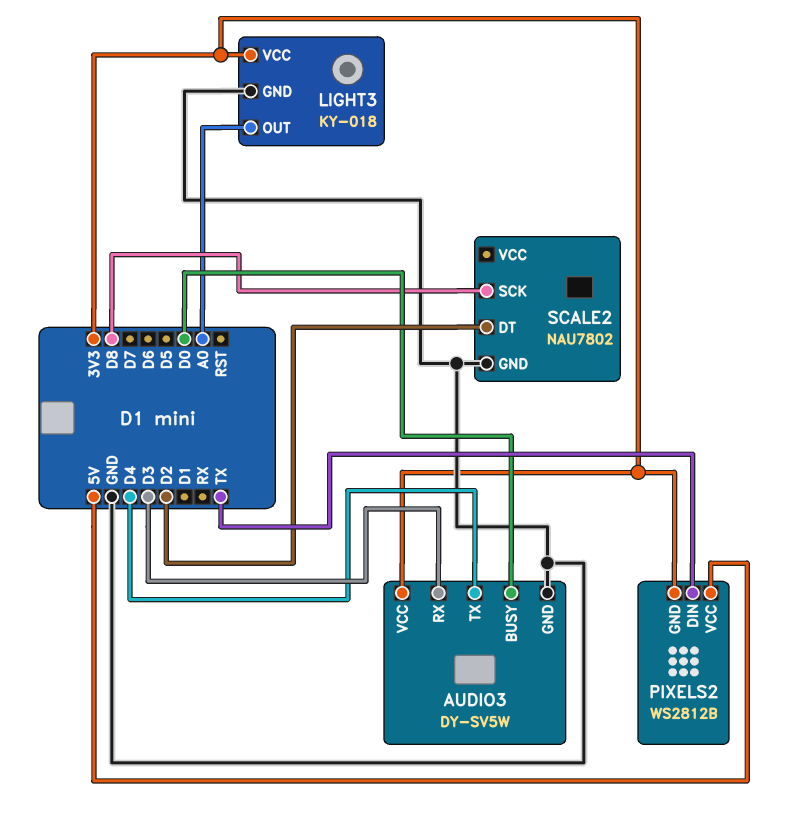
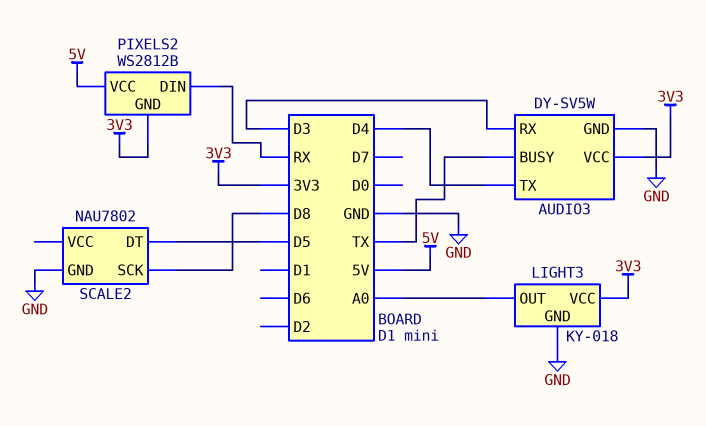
AUDIO3 pin BUSY: D0 -> TX
PIXELS2 pin DIN: TX -> RX
SCALE2 pin DT: D2 -> D5

